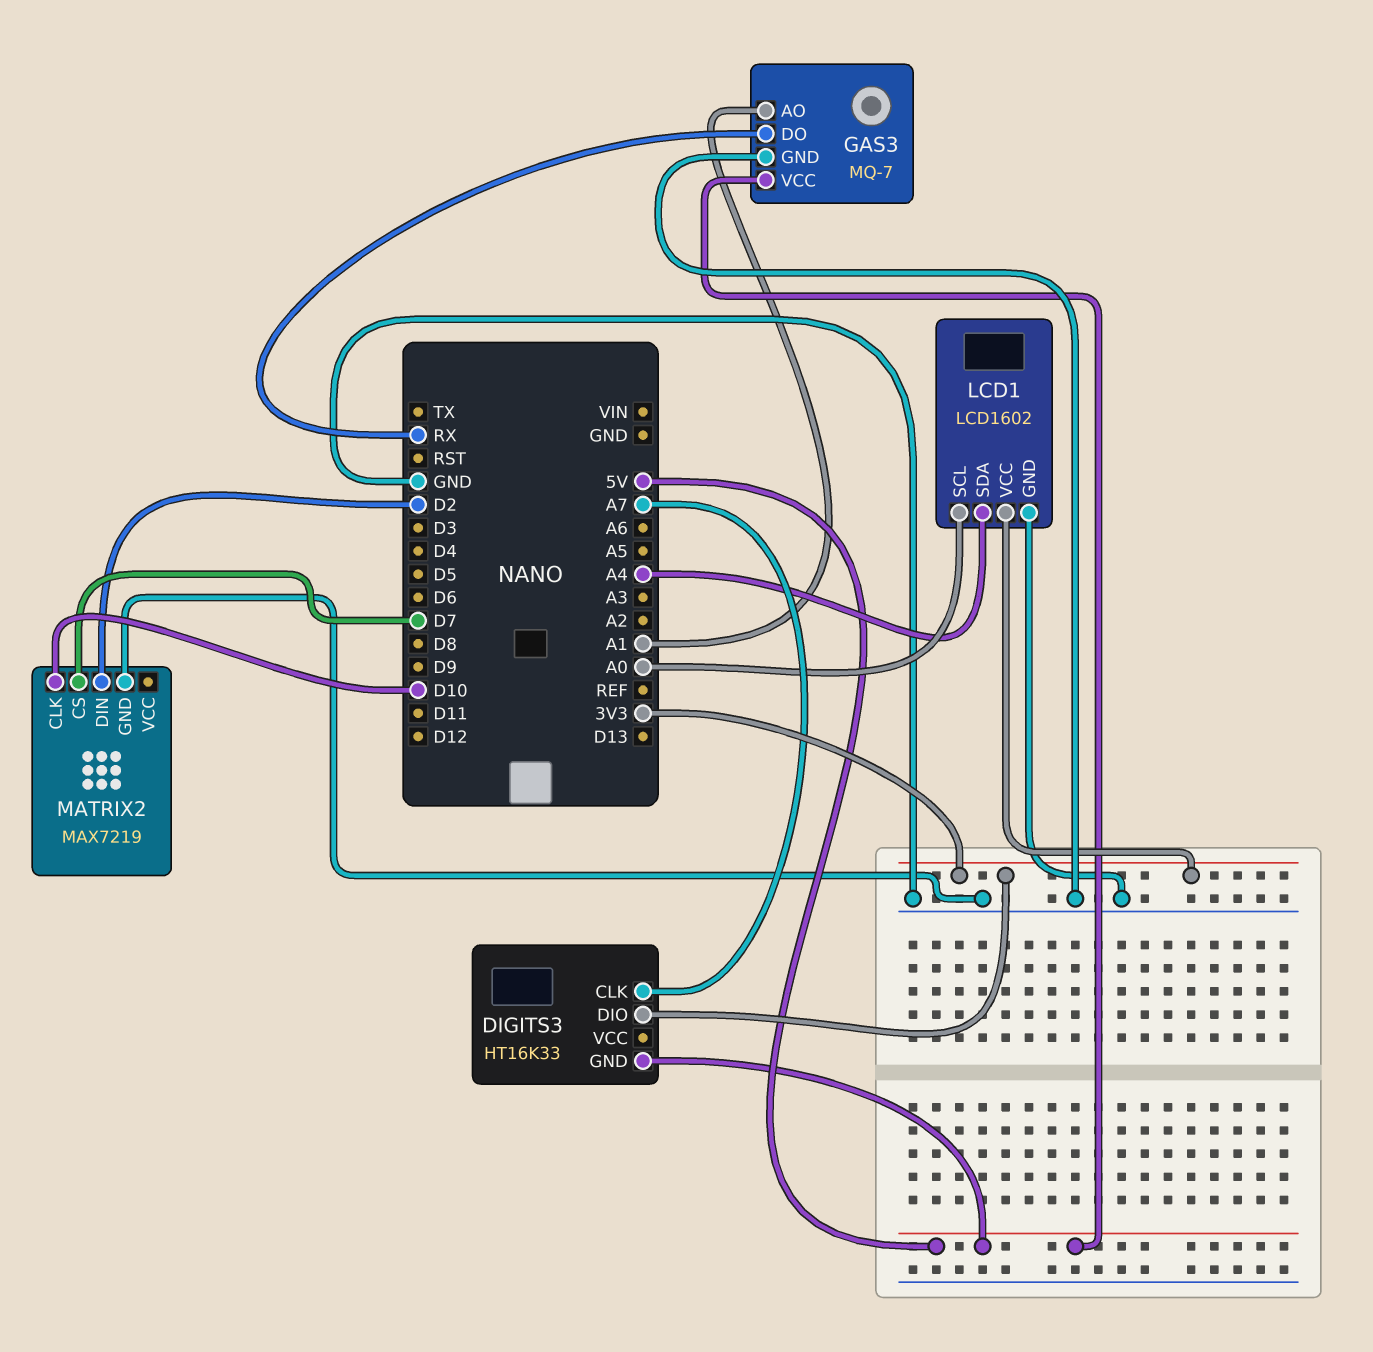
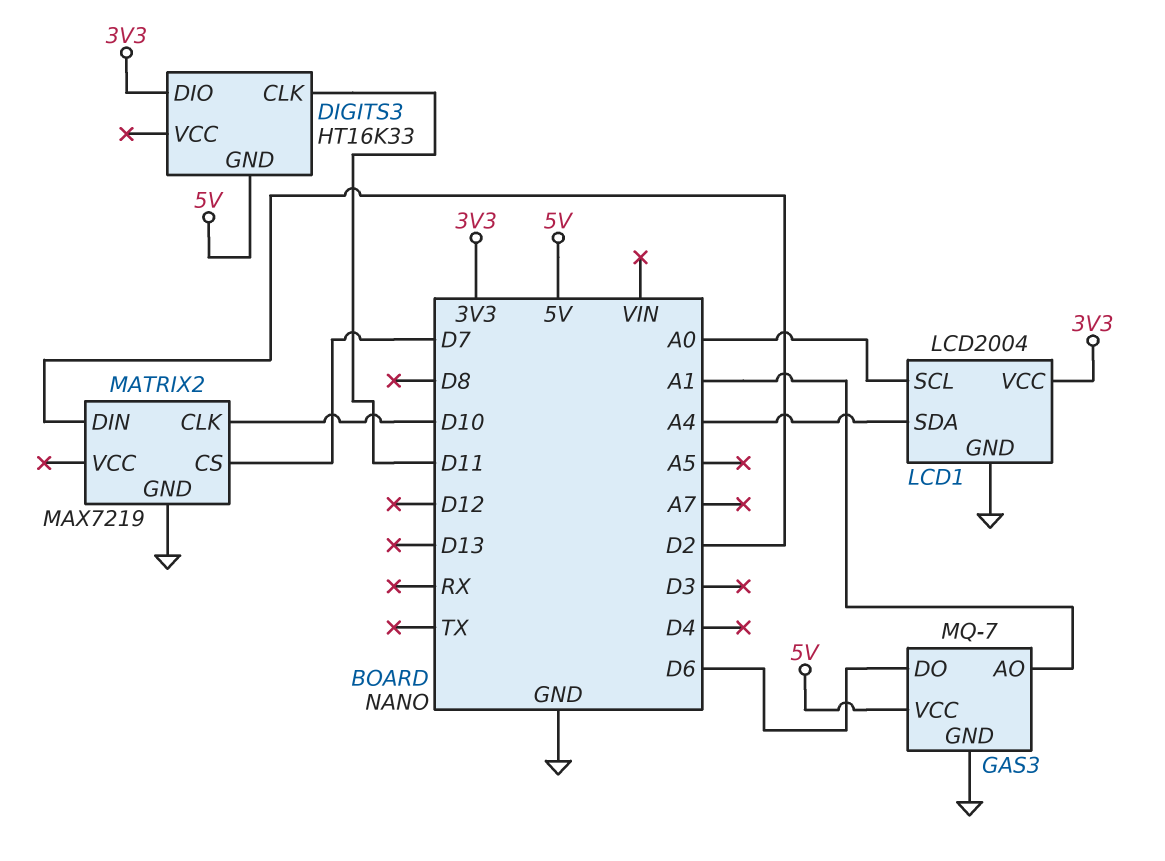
DIGITS3 pin CLK: A7 -> D11
GAS3 pin DO: RX -> D6
LCD1: LCD1602 -> LCD2004

